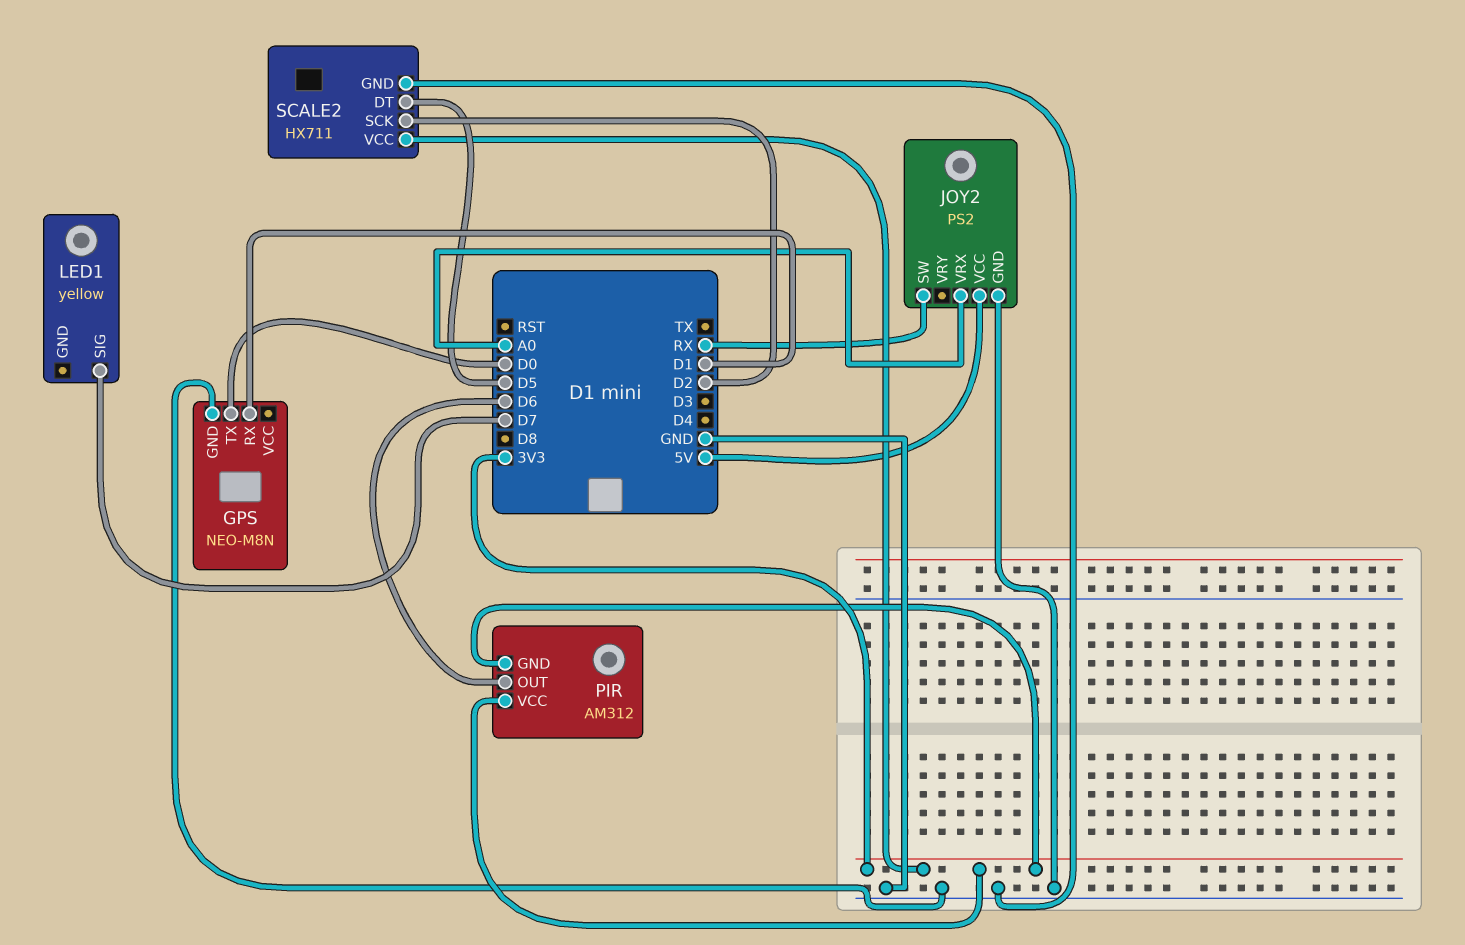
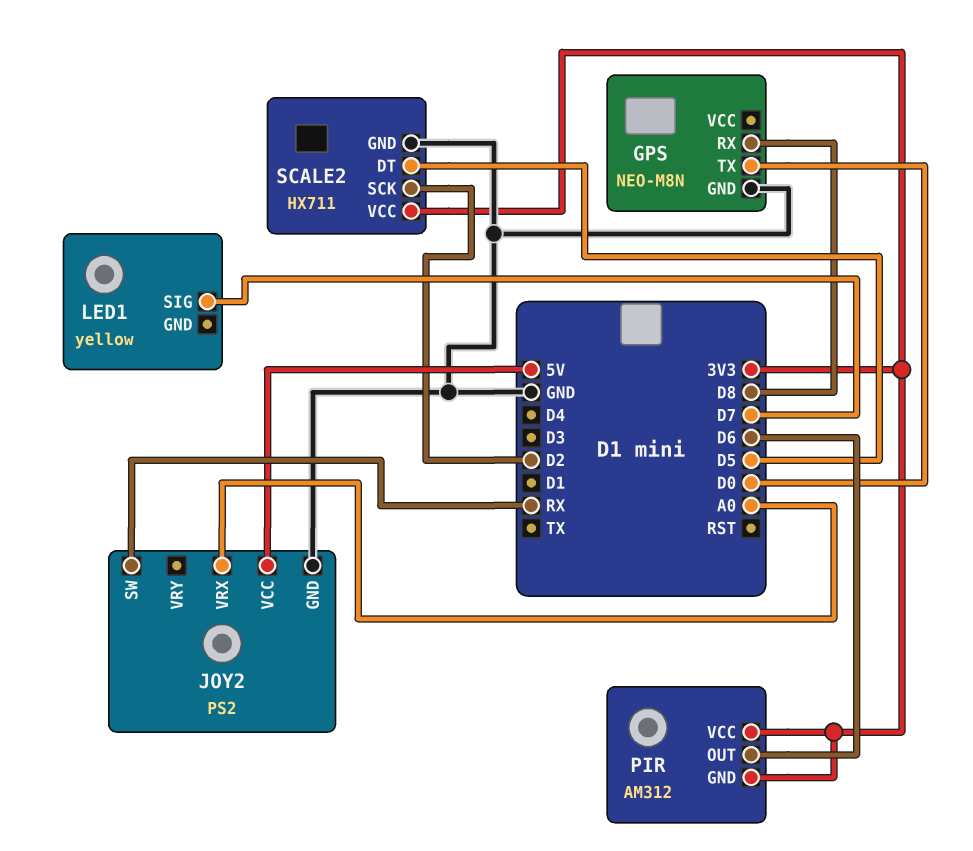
GPS pin RX: D1 -> D8

